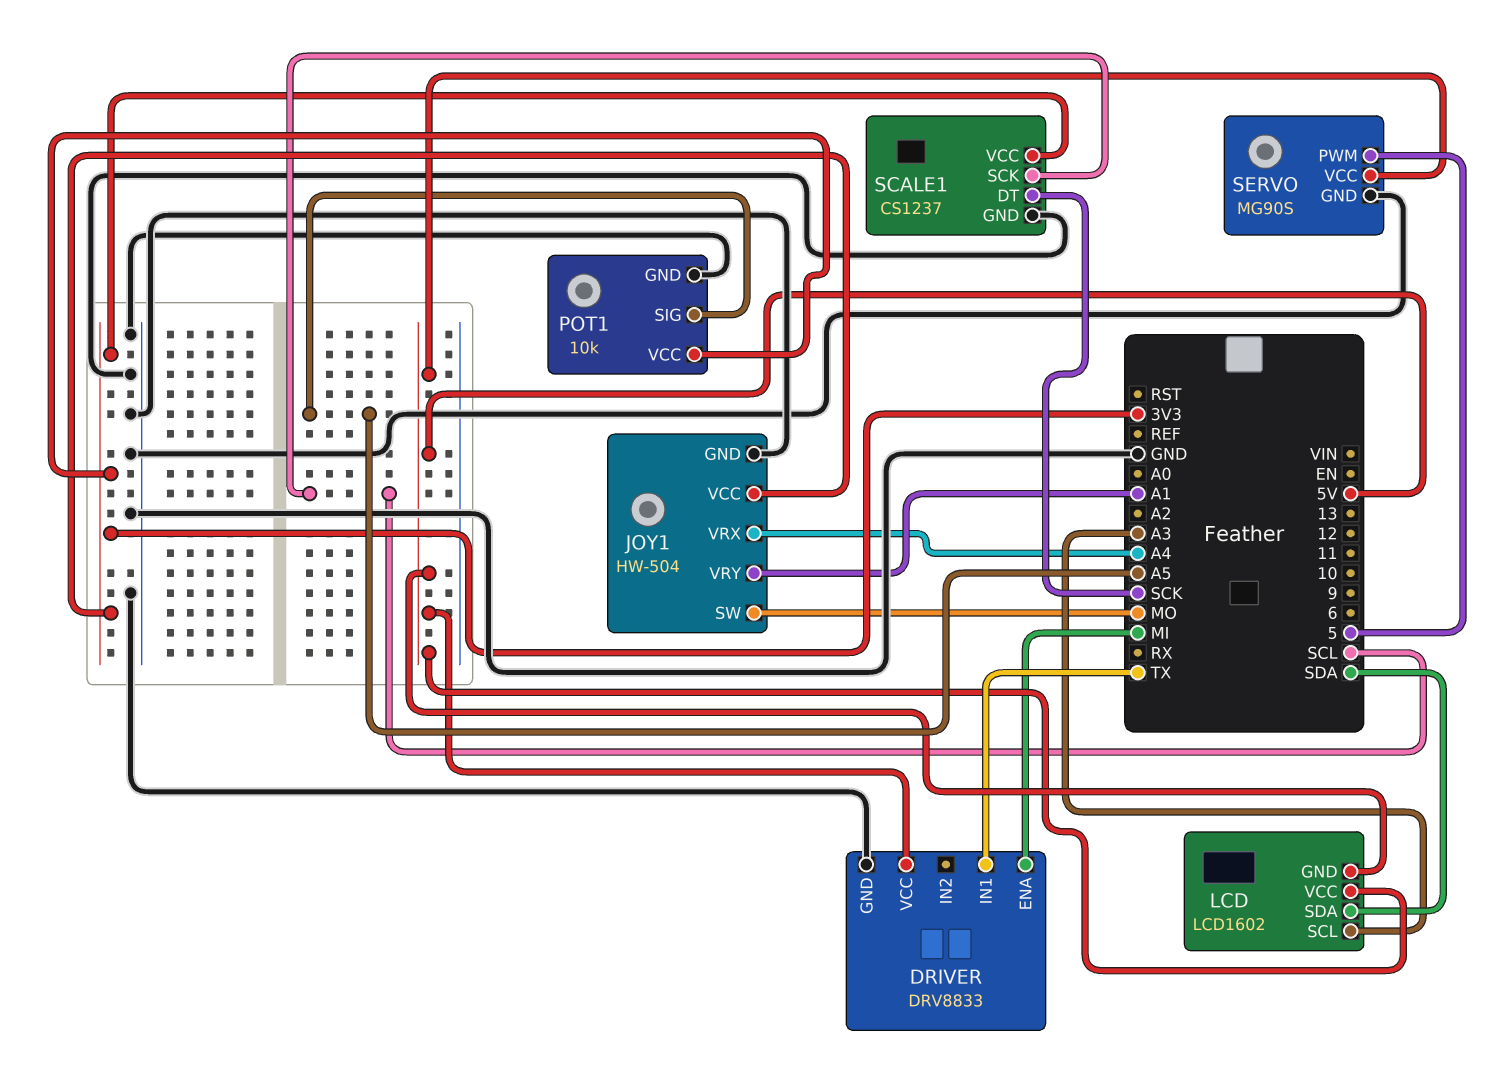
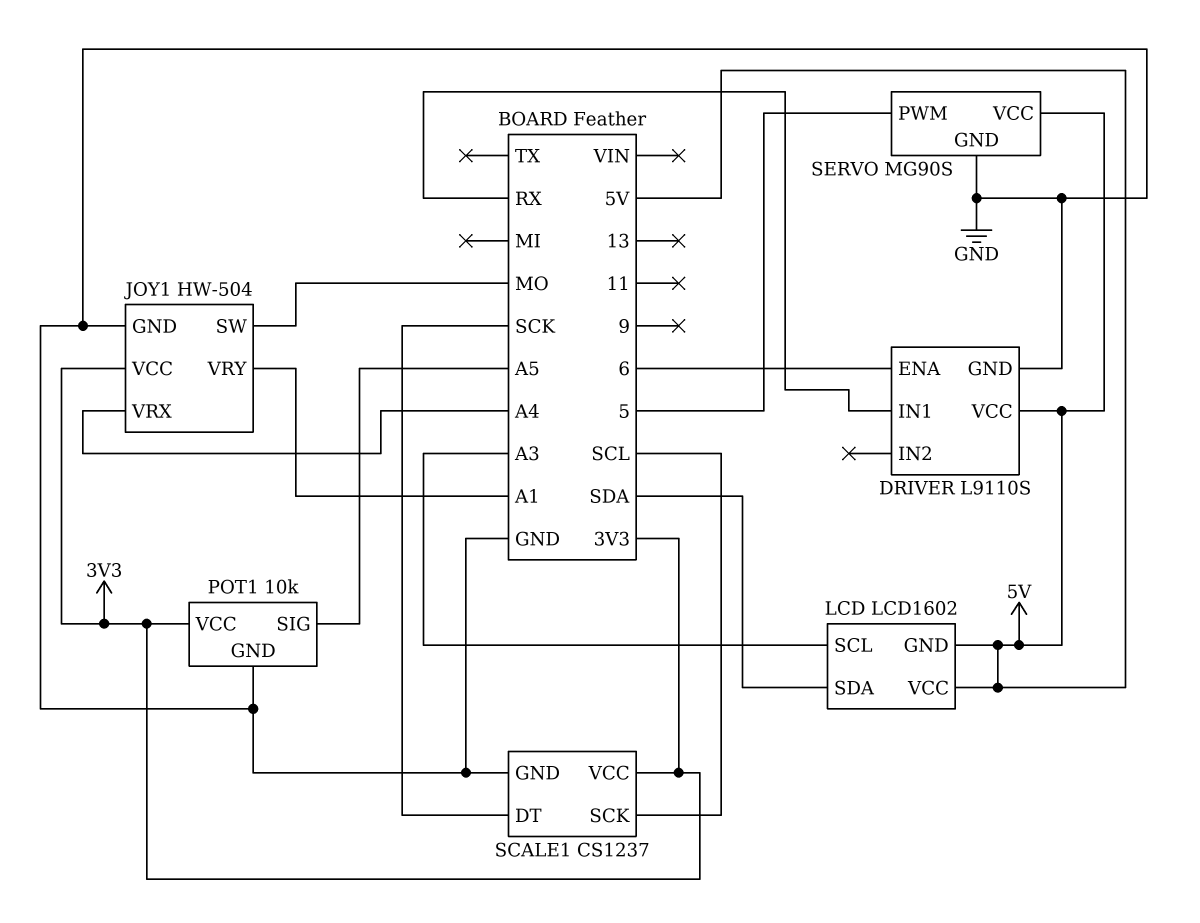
DRIVER: DRV8833 -> L9110S
DRIVER pin ENA: MI -> 6
DRIVER pin IN1: TX -> RX

